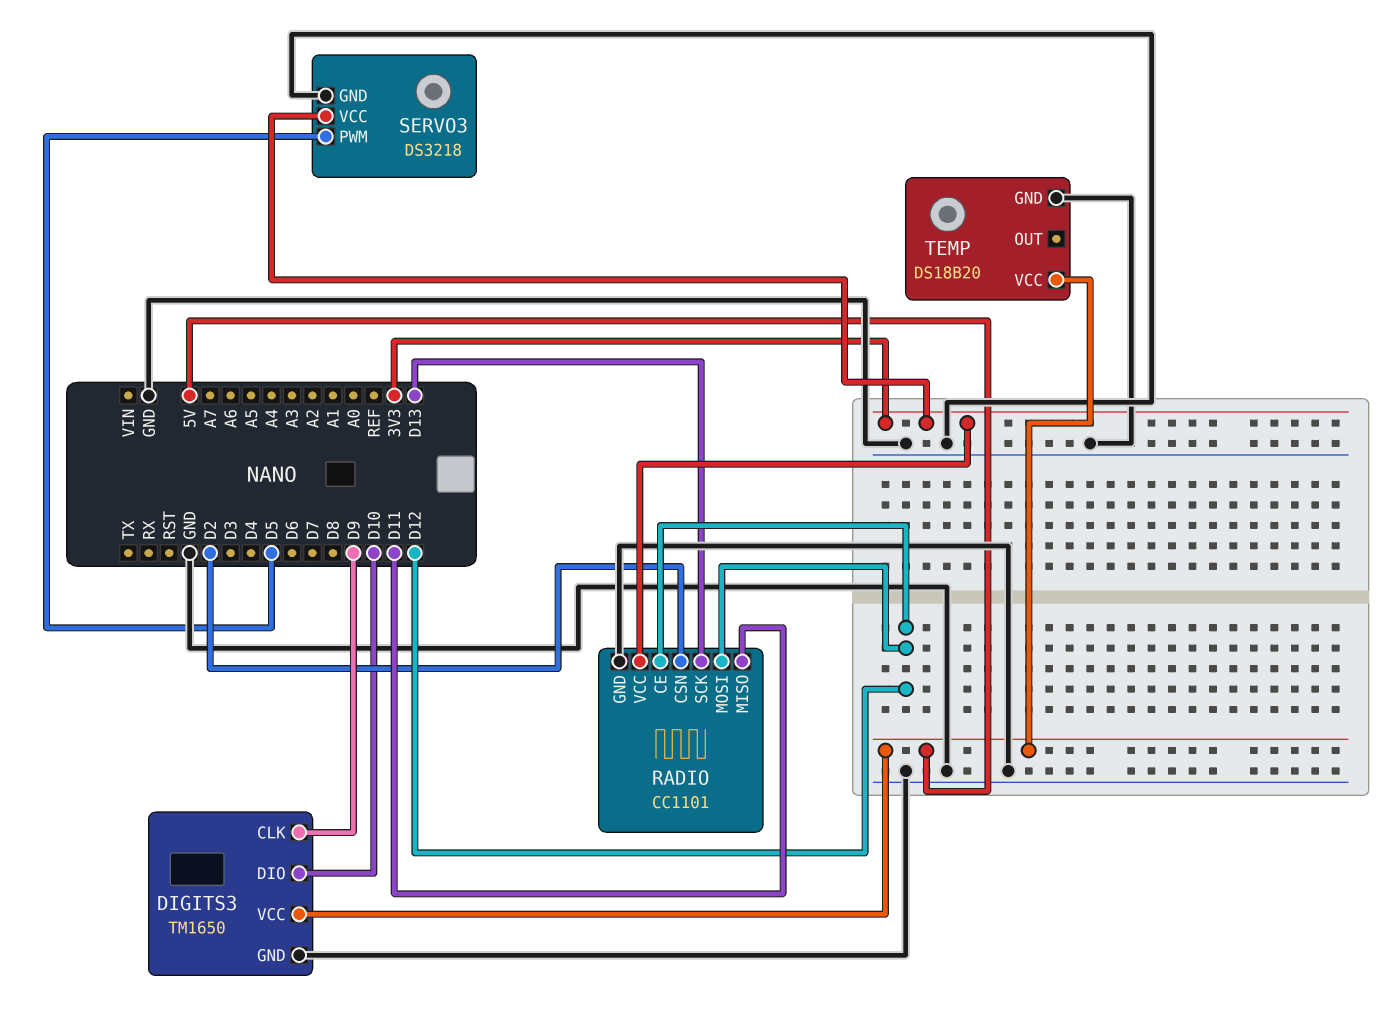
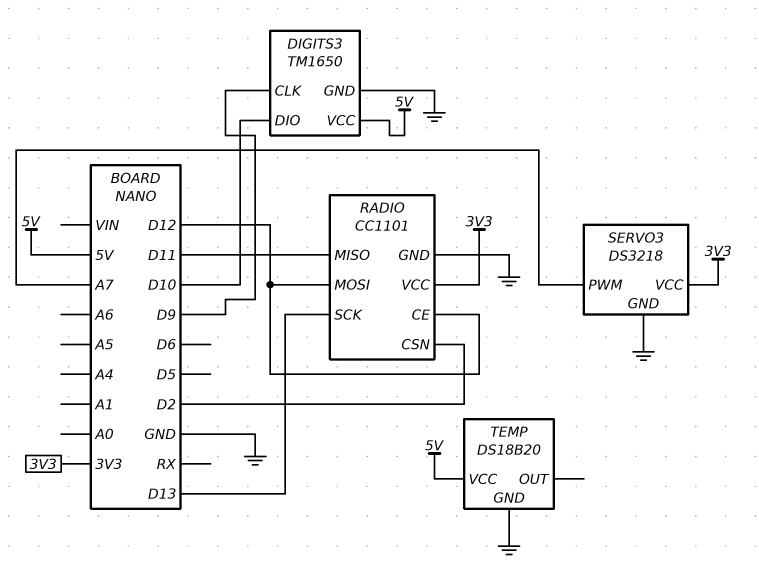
SERVO3 pin PWM: D5 -> A7

